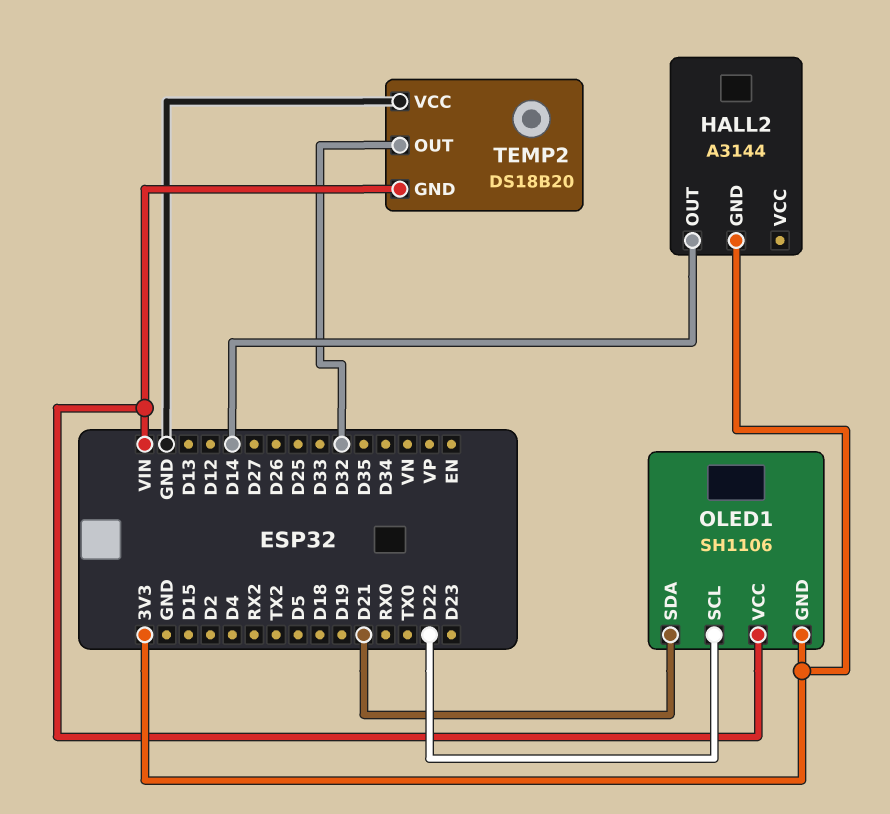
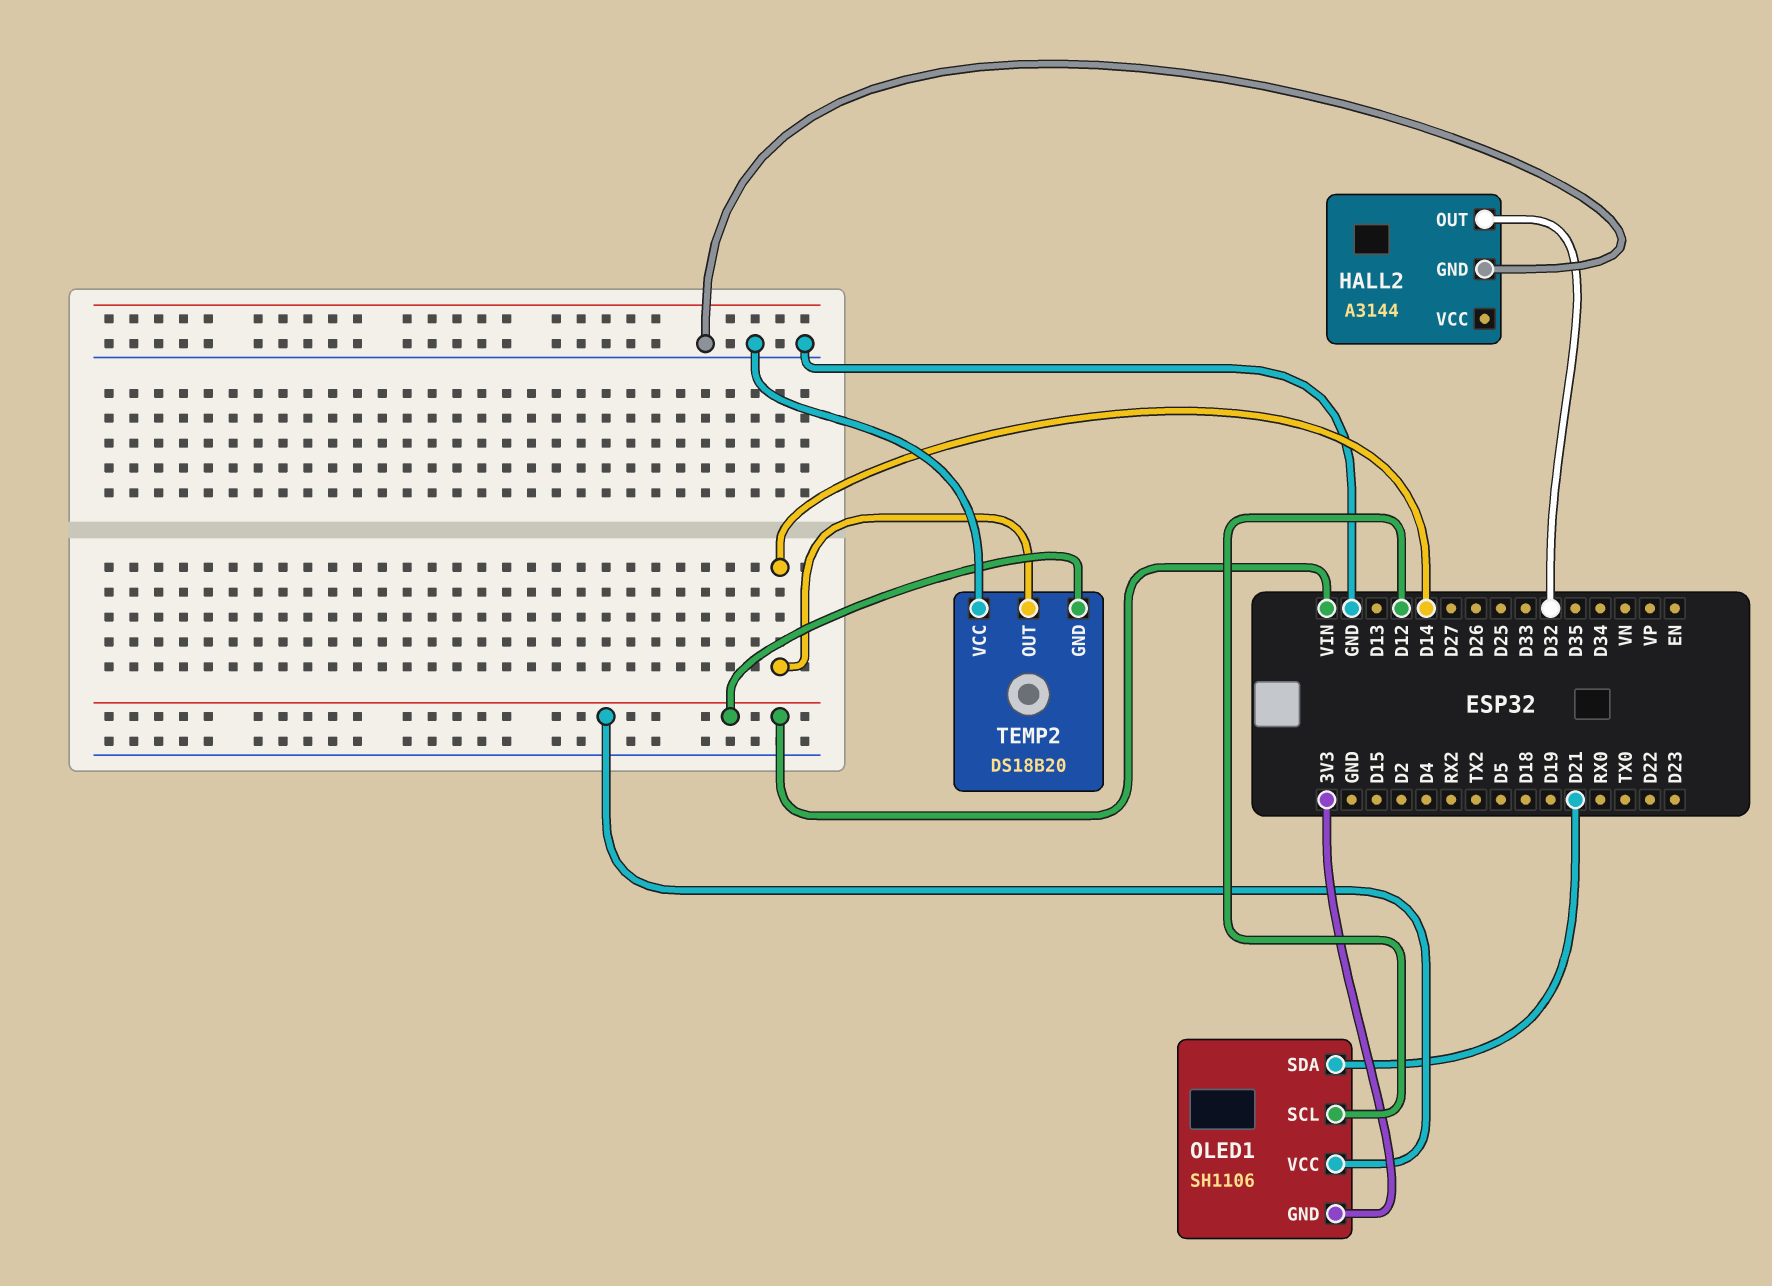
HALL2 pin GND: 3V3 -> GND
HALL2 pin OUT: D14 -> D32
OLED1 pin SCL: D22 -> D12
TEMP2 pin OUT: D32 -> D14

